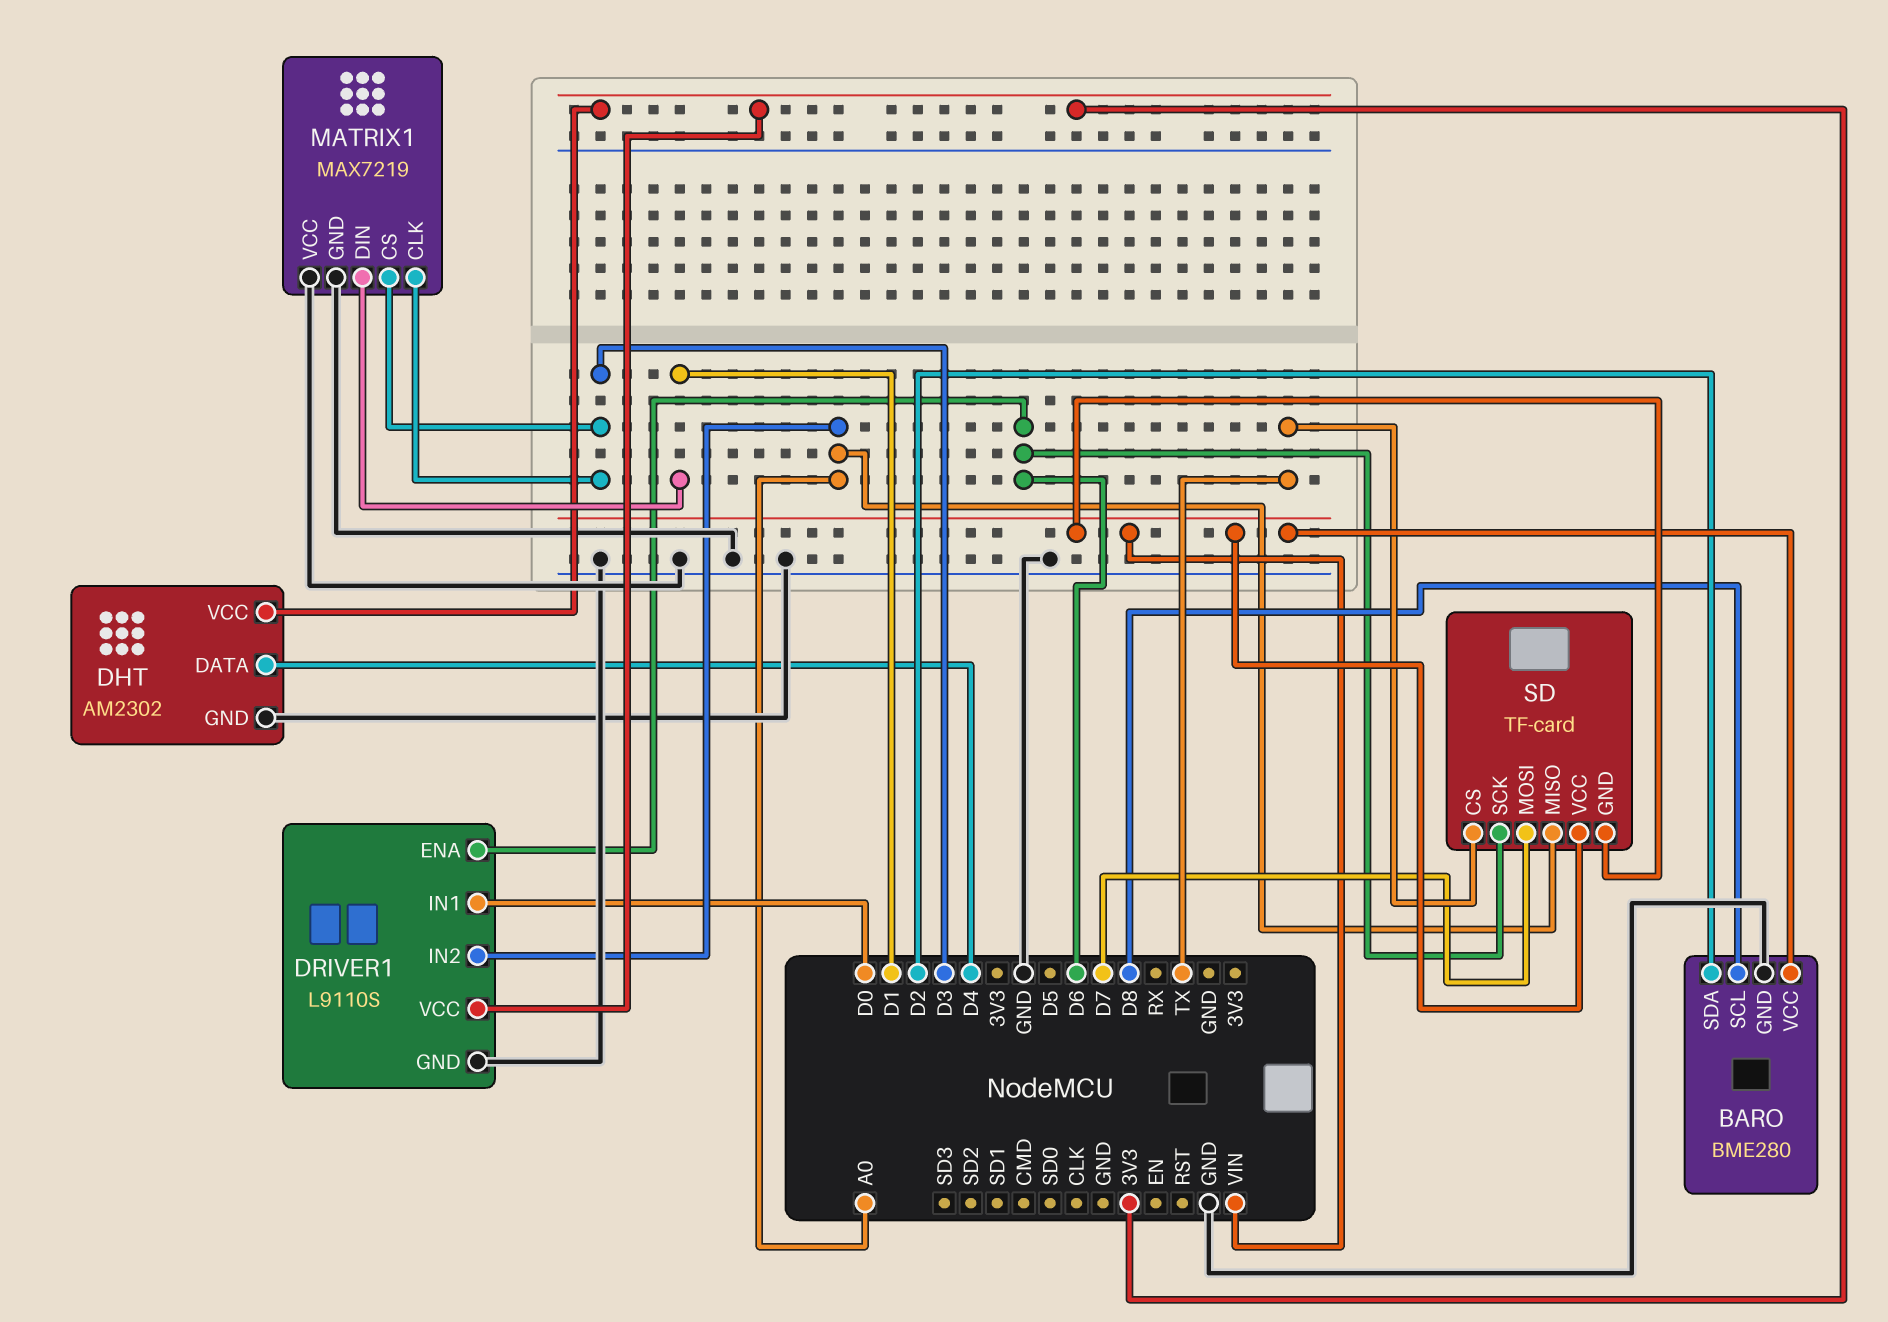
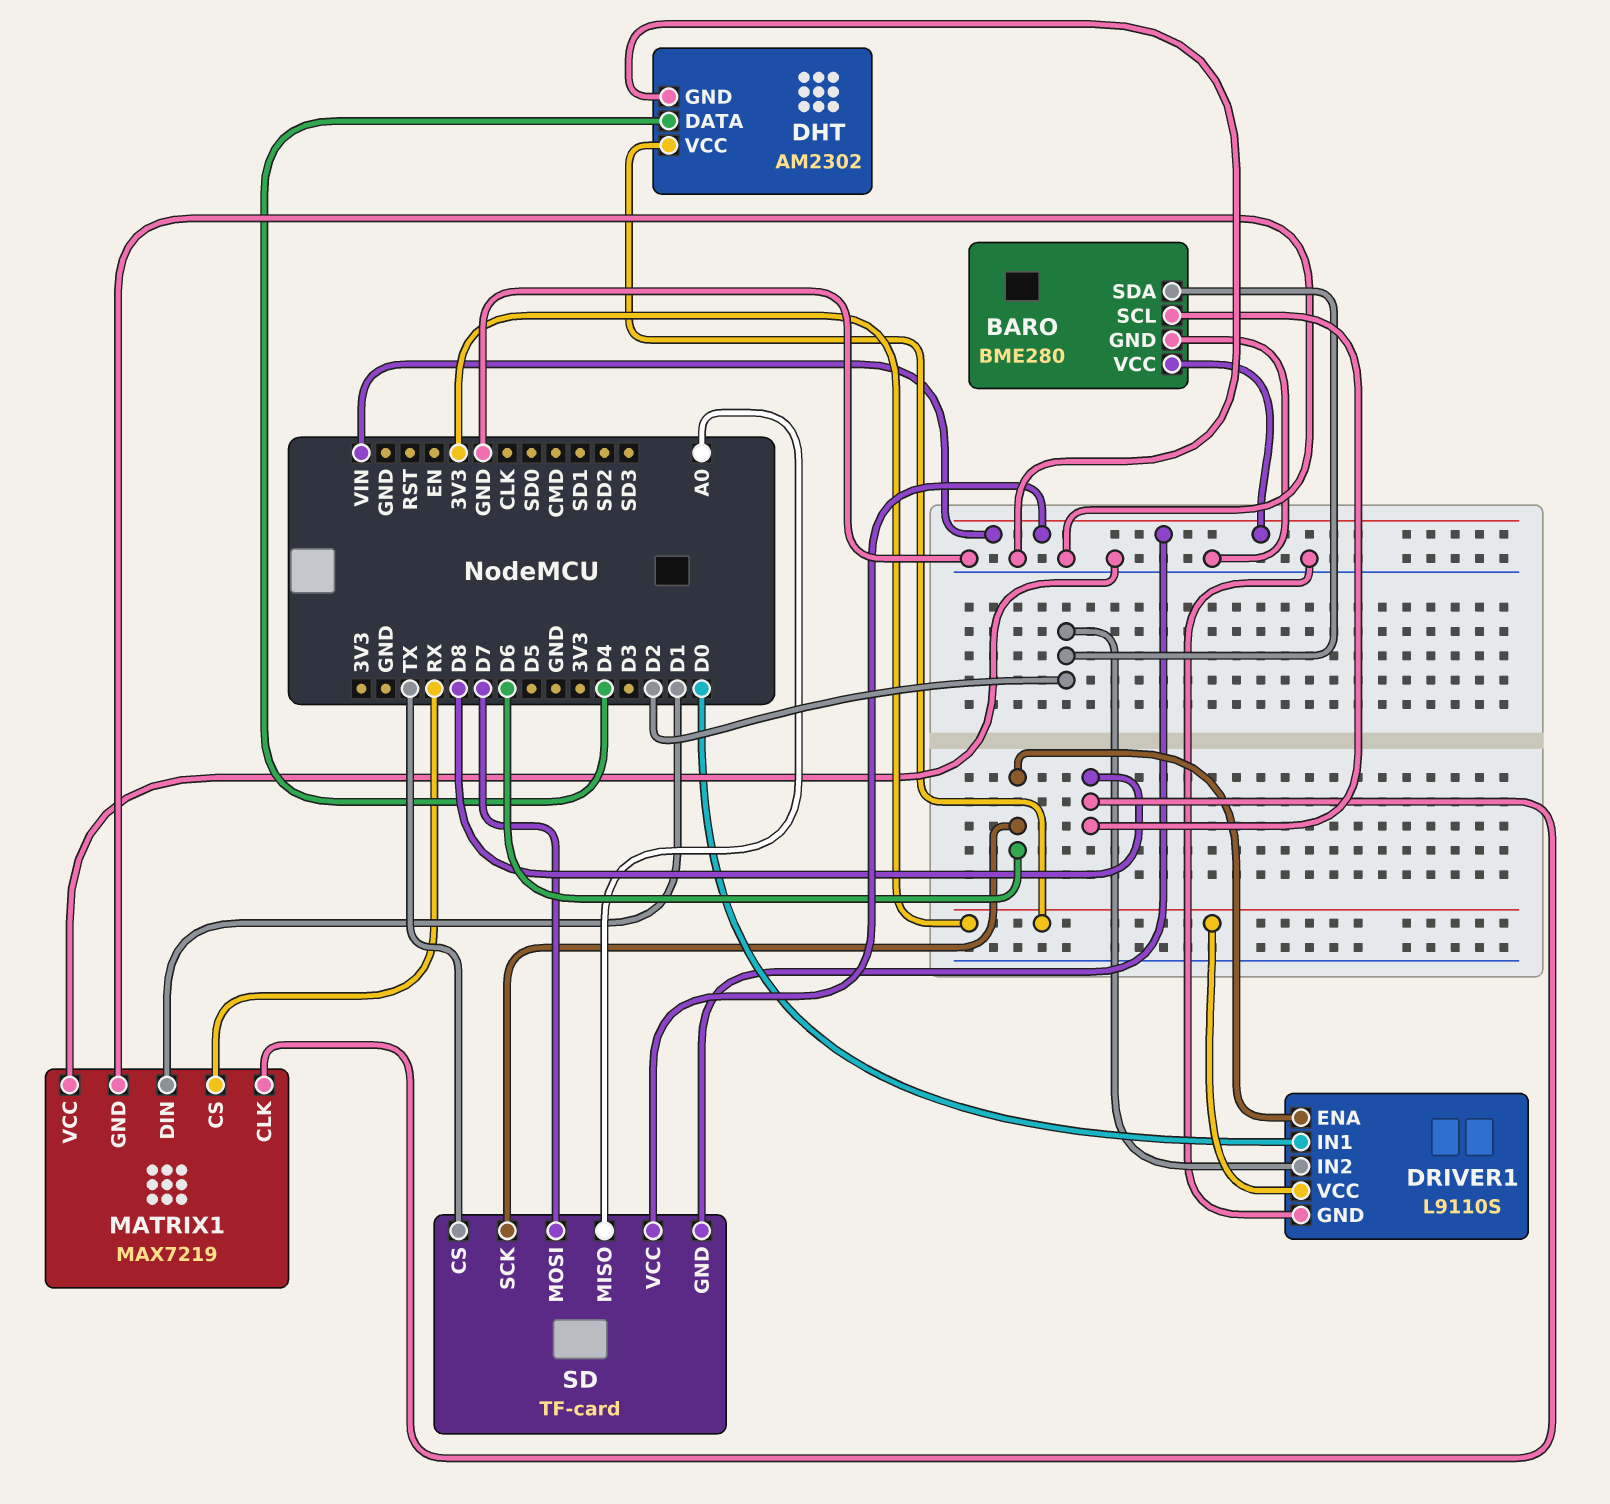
DRIVER1 pin IN2: A0 -> D2
MATRIX1 pin CLK: D3 -> D8
MATRIX1 pin CS: D3 -> RX

